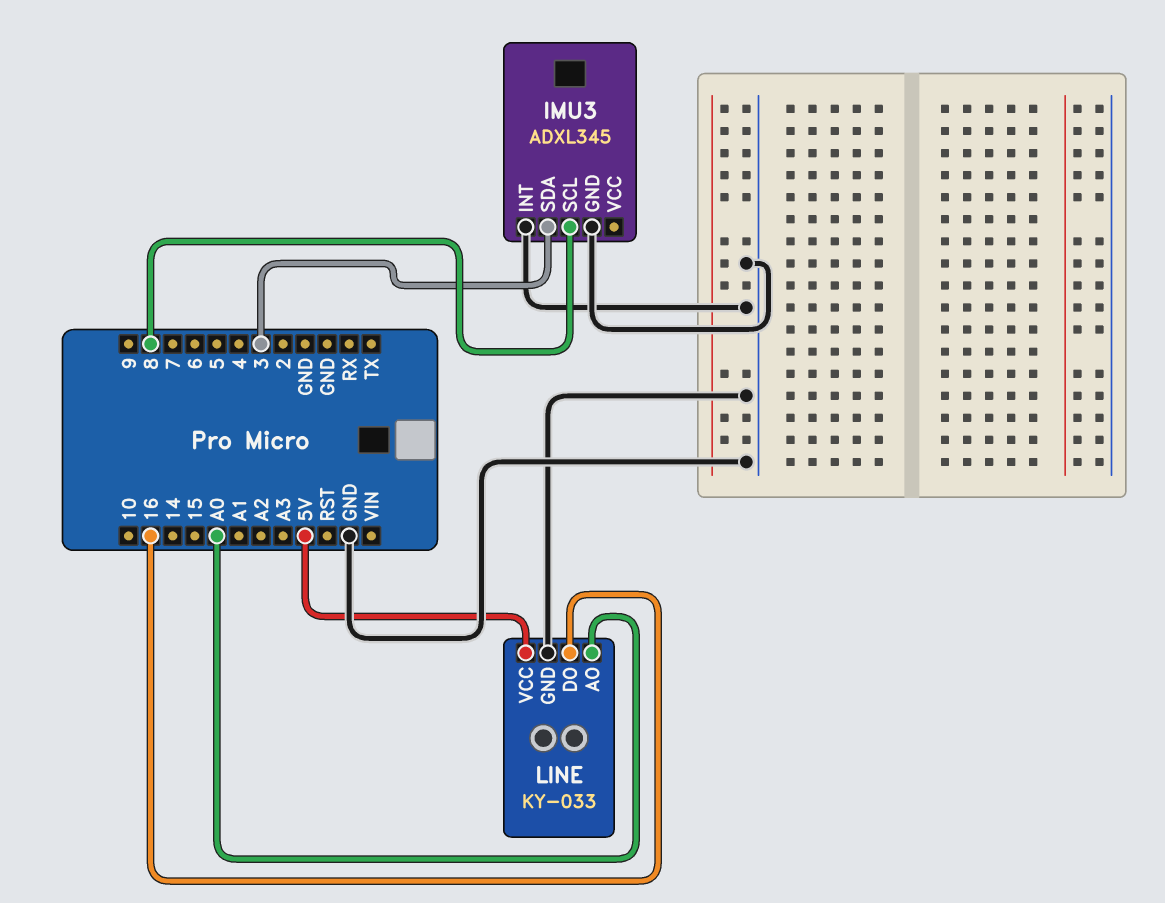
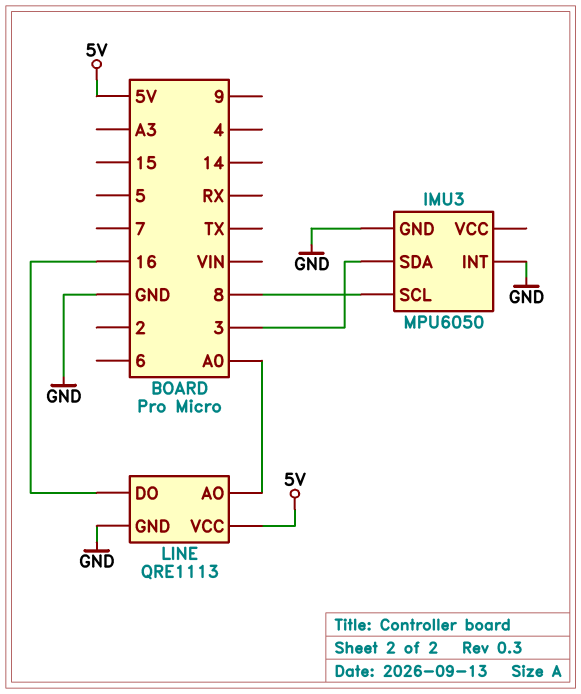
IMU3: ADXL345 -> MPU6050
LINE: KY-033 -> QRE1113

